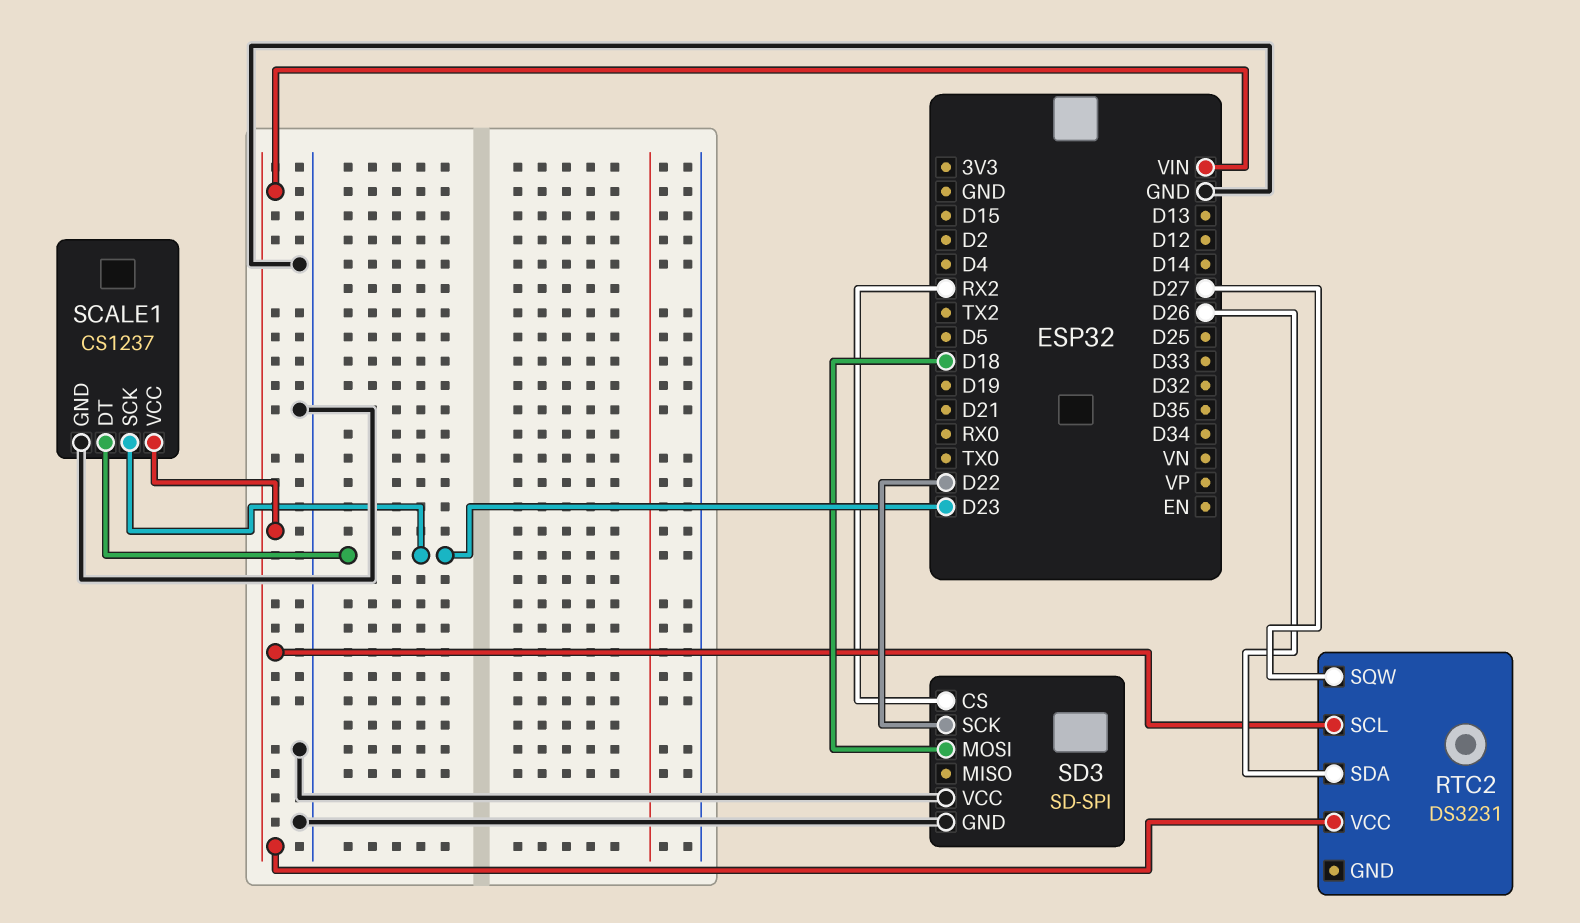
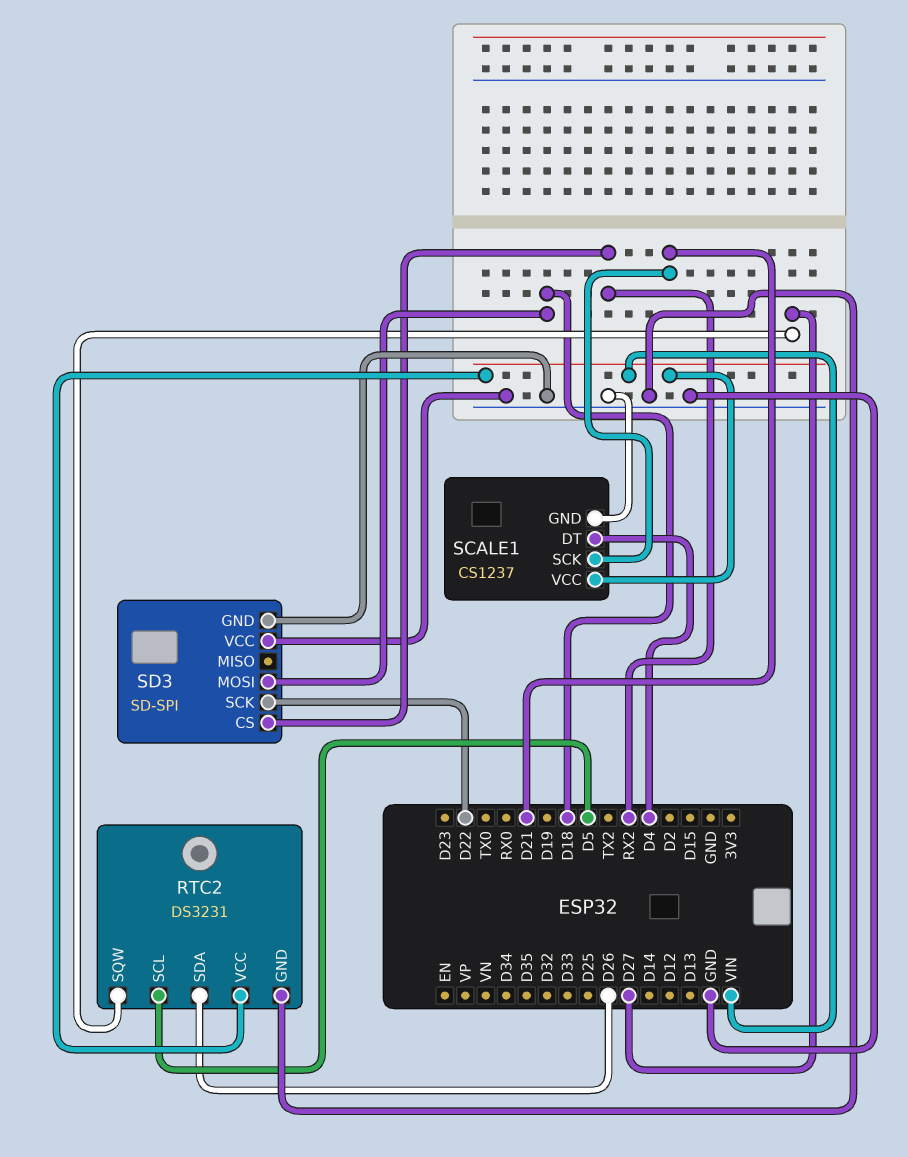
RTC2 pin GND: none -> GND
RTC2 pin SCL: VIN -> D5
SCALE1 pin DT: D23 -> D4
SCALE1 pin SCK: D23 -> D21

